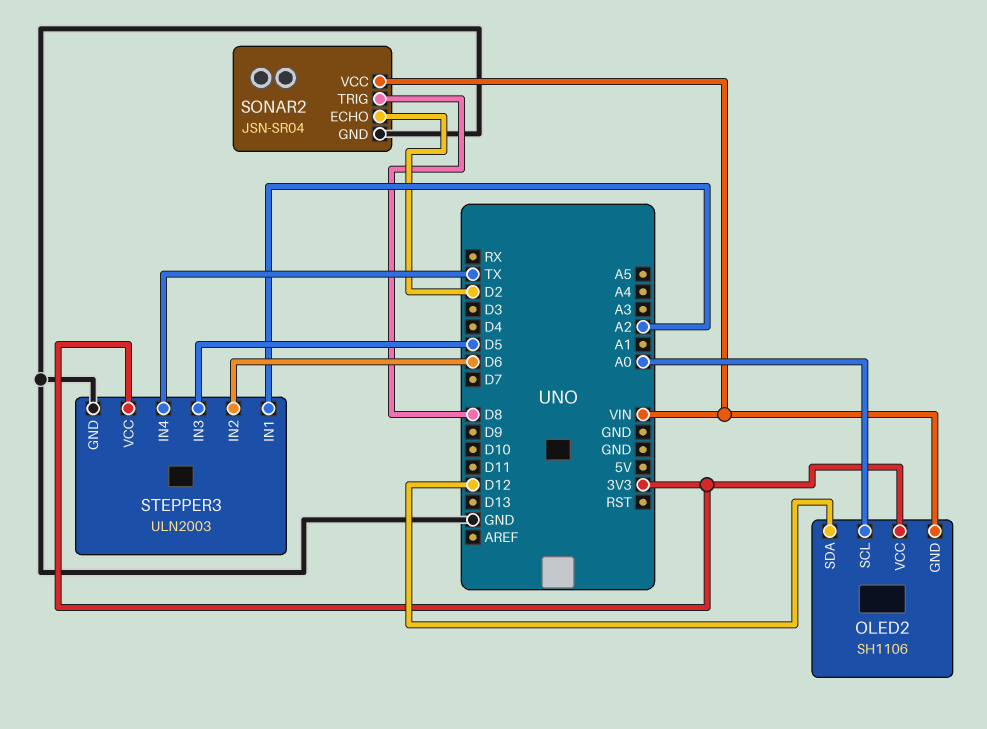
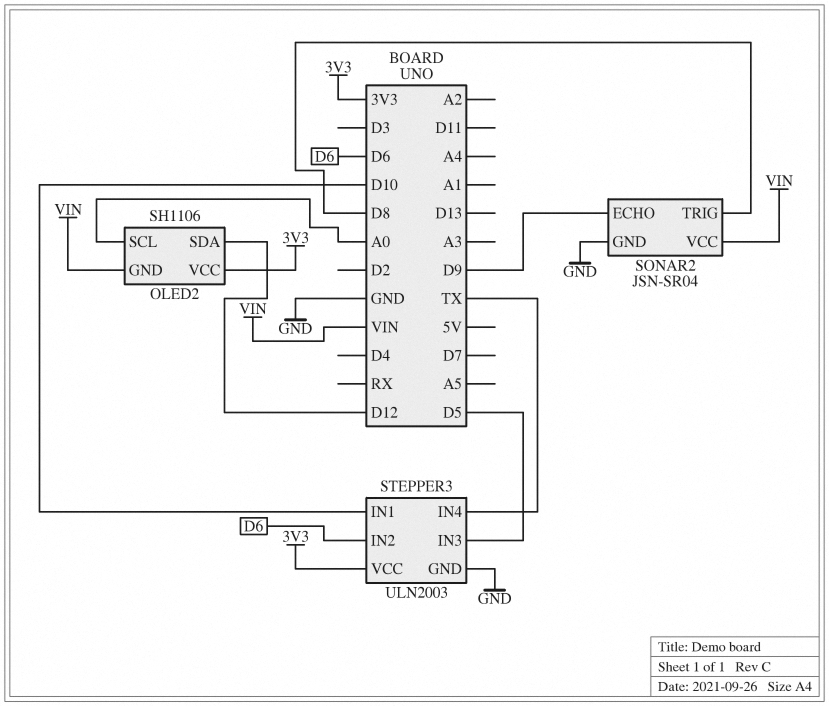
SONAR2 pin ECHO: D2 -> D9
STEPPER3 pin IN1: A2 -> D10

